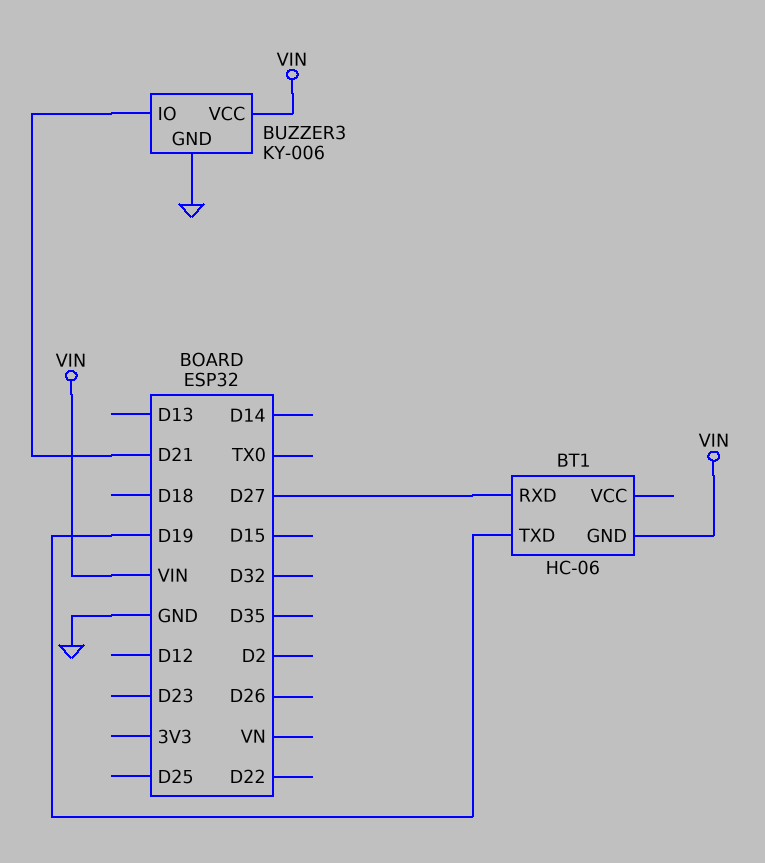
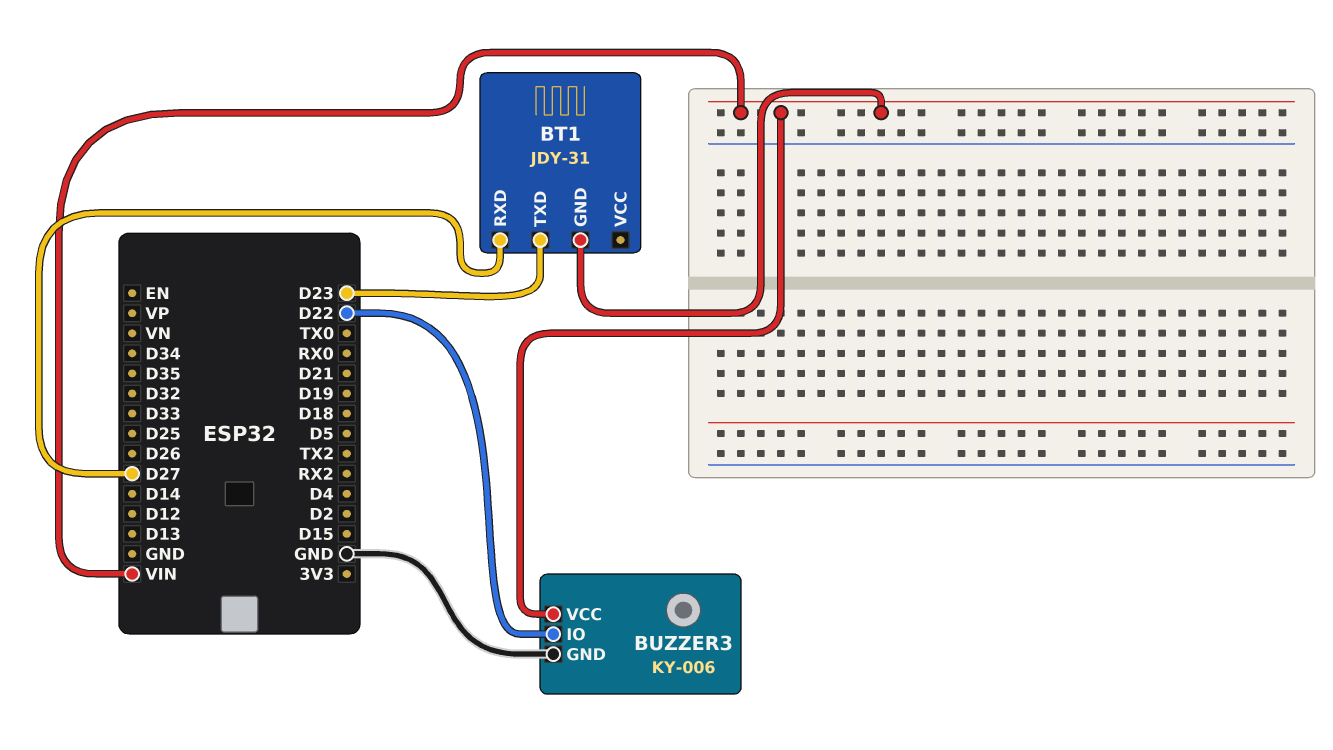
BT1: HC-06 -> JDY-31
BT1 pin TXD: D19 -> D23
BUZZER3 pin IO: D21 -> D22

